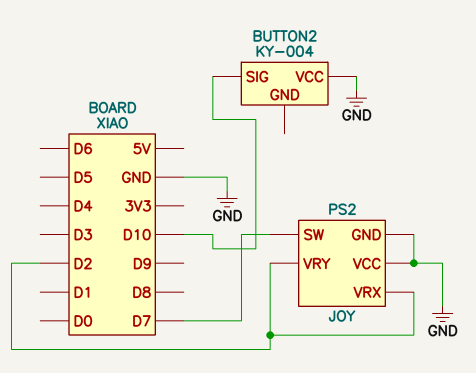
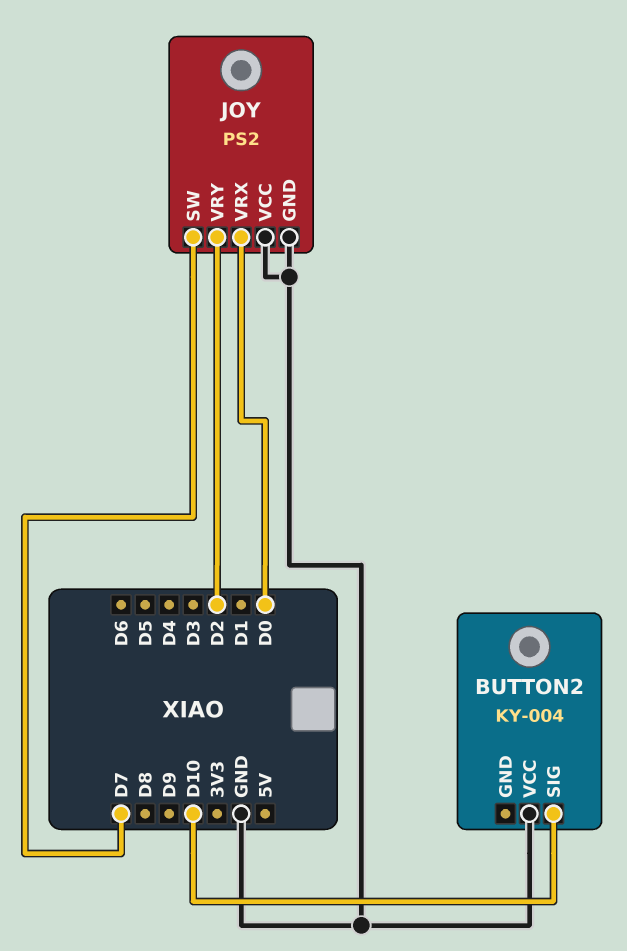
JOY pin VRX: D2 -> D0

